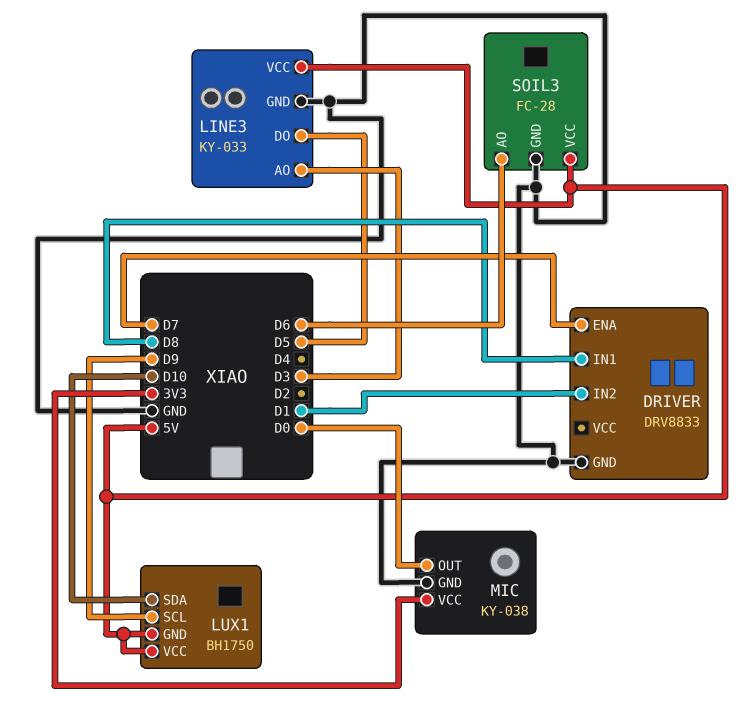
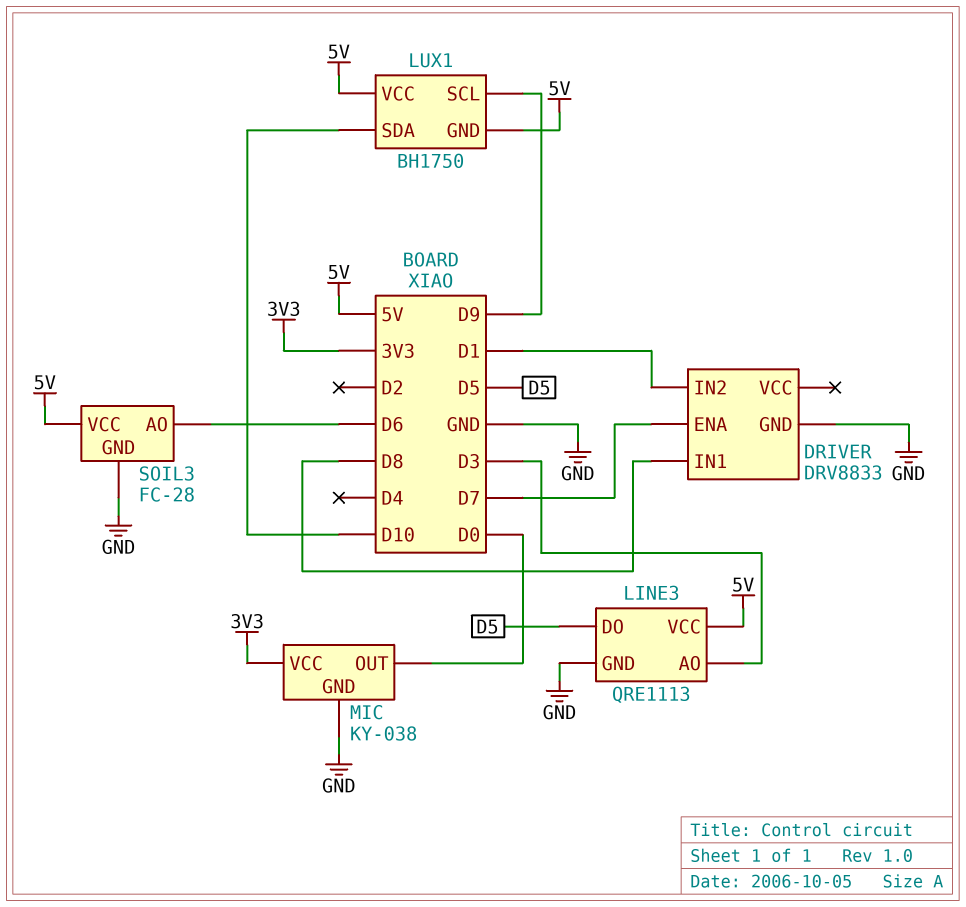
LINE3: KY-033 -> QRE1113

